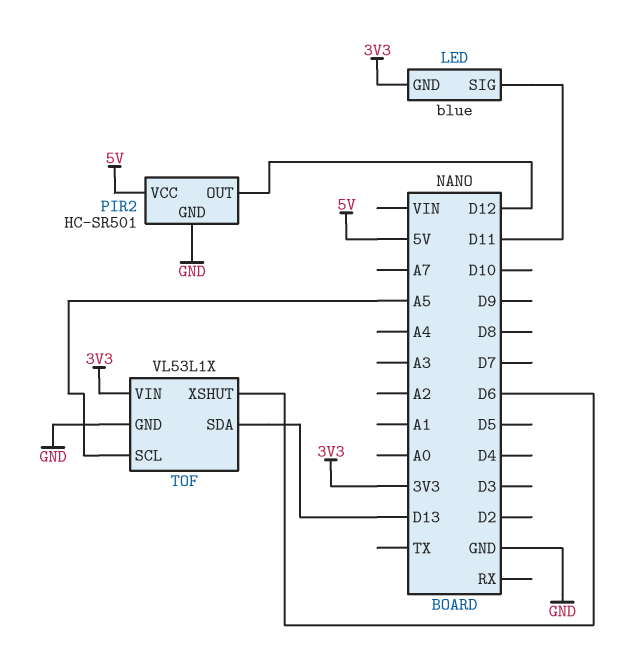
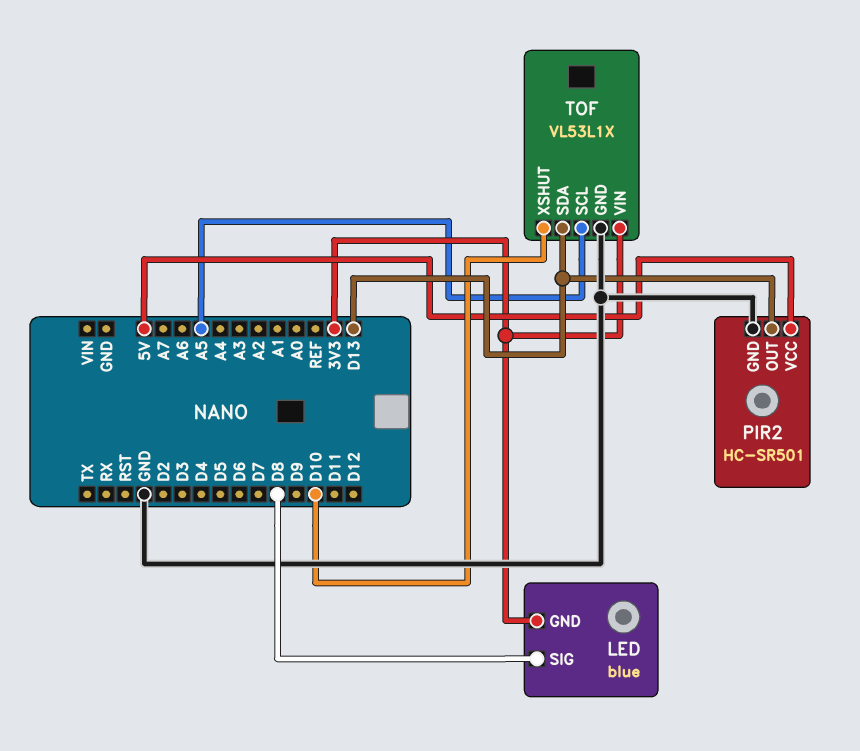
LED pin SIG: D11 -> D8
PIR2 pin OUT: D12 -> D13
TOF pin XSHUT: D6 -> D10

